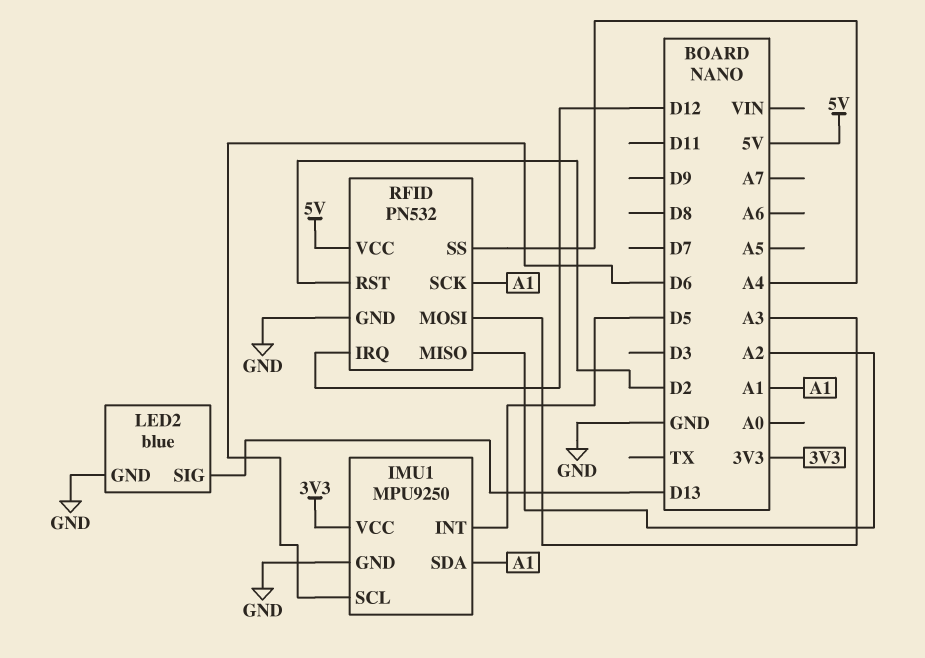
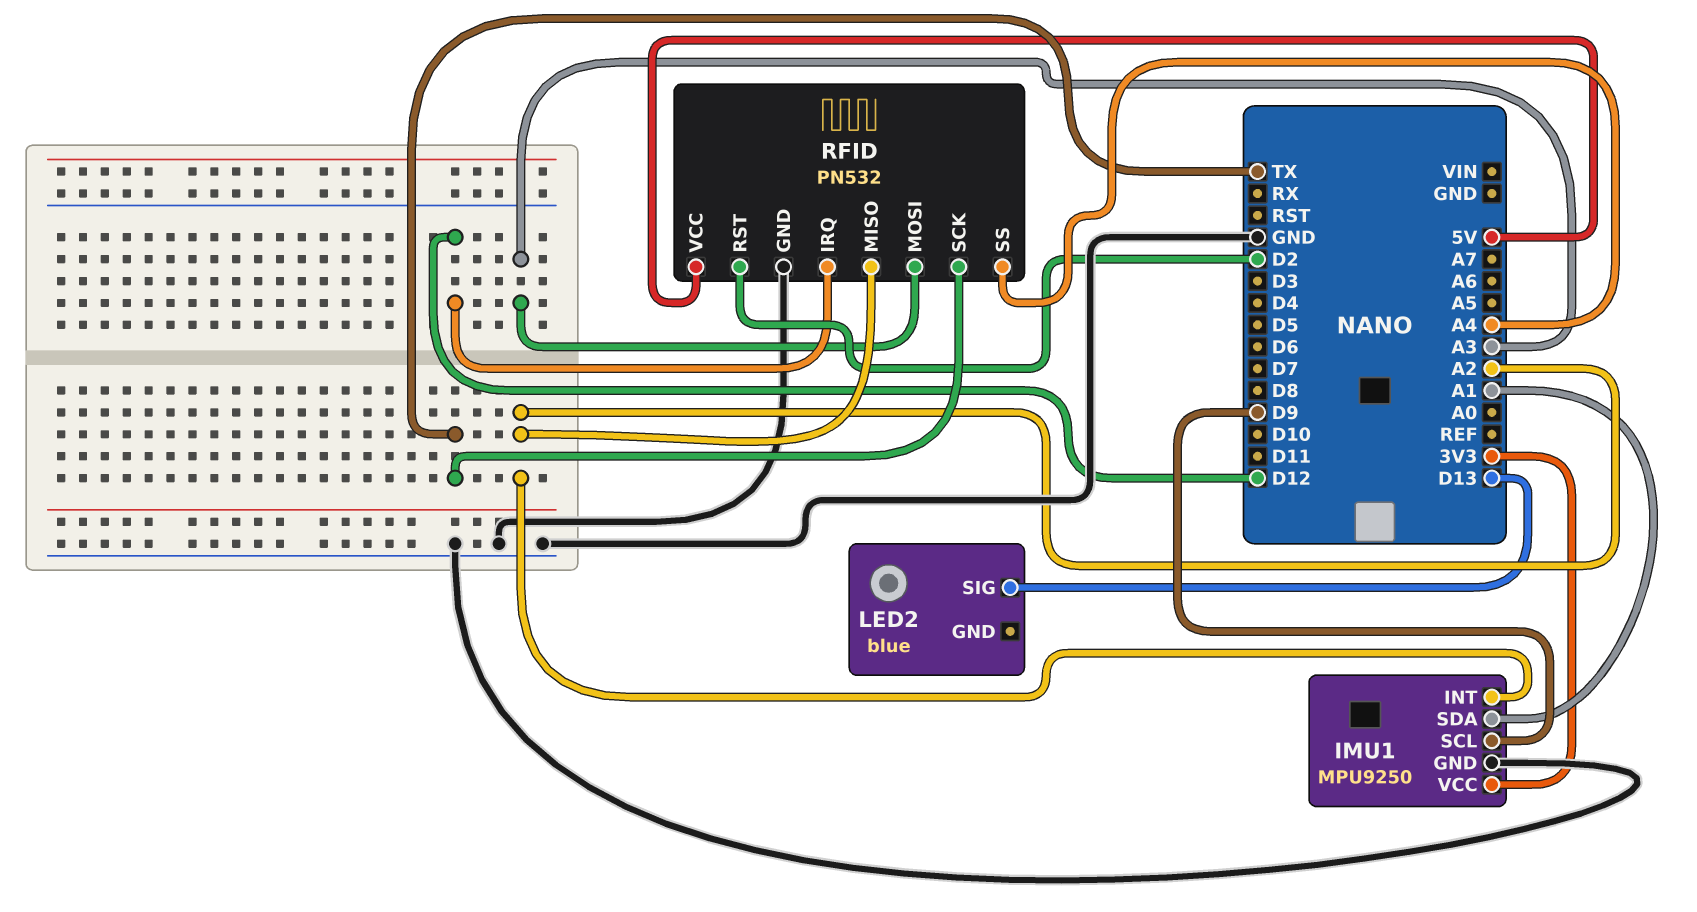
IMU1 pin INT: D5 -> A2
IMU1 pin SCL: D6 -> D9
LED2 pin GND: GND -> none
RFID pin SCK: A1 -> TX

